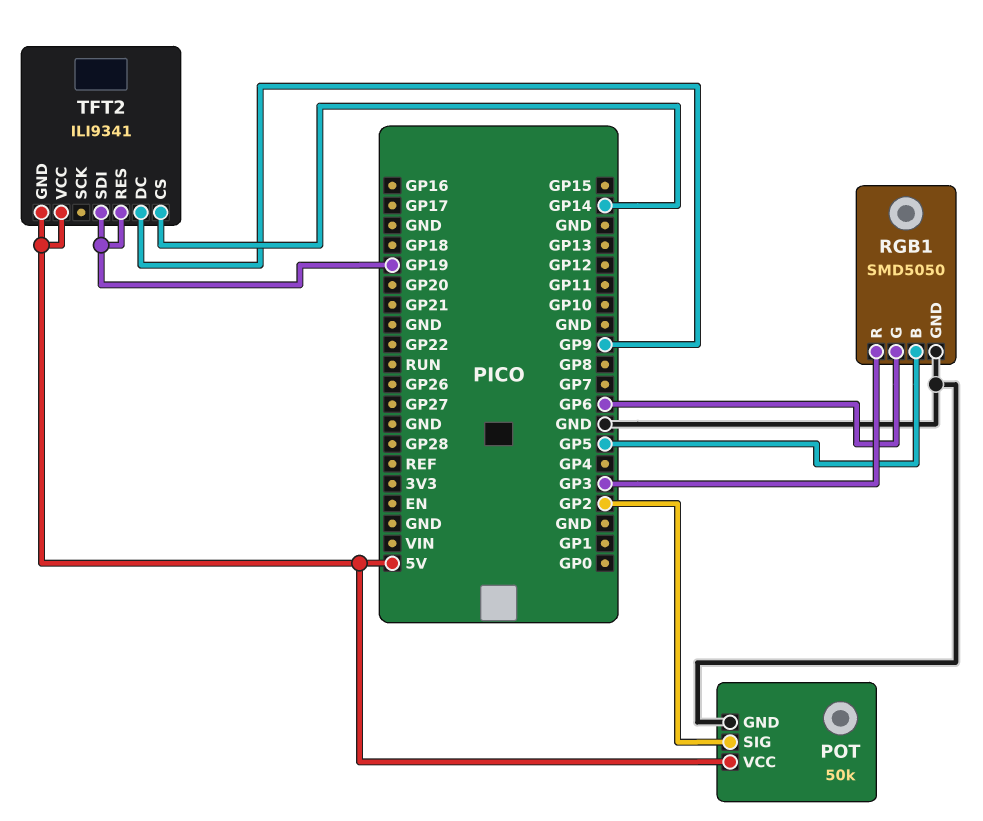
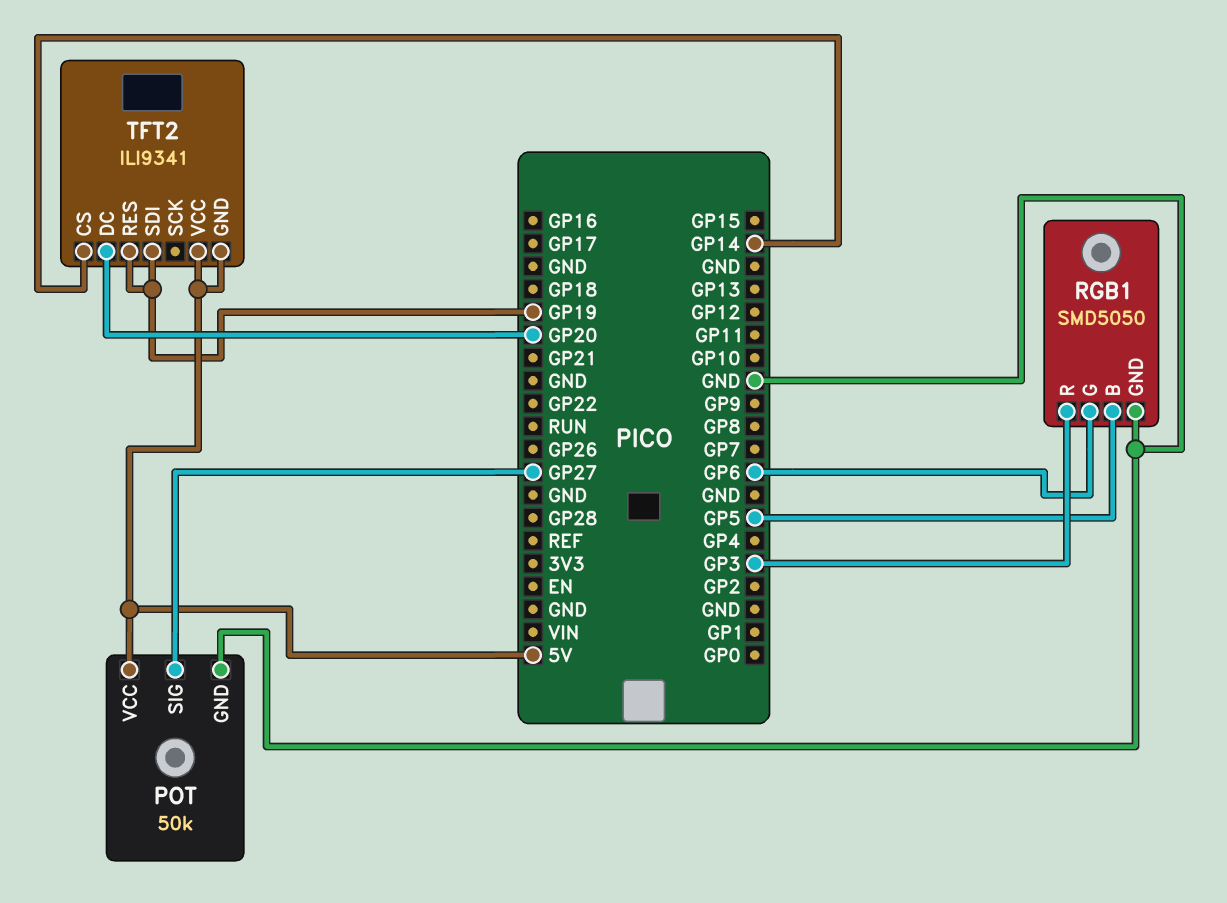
POT pin SIG: GP2 -> GP27
TFT2 pin DC: GP9 -> GP20

